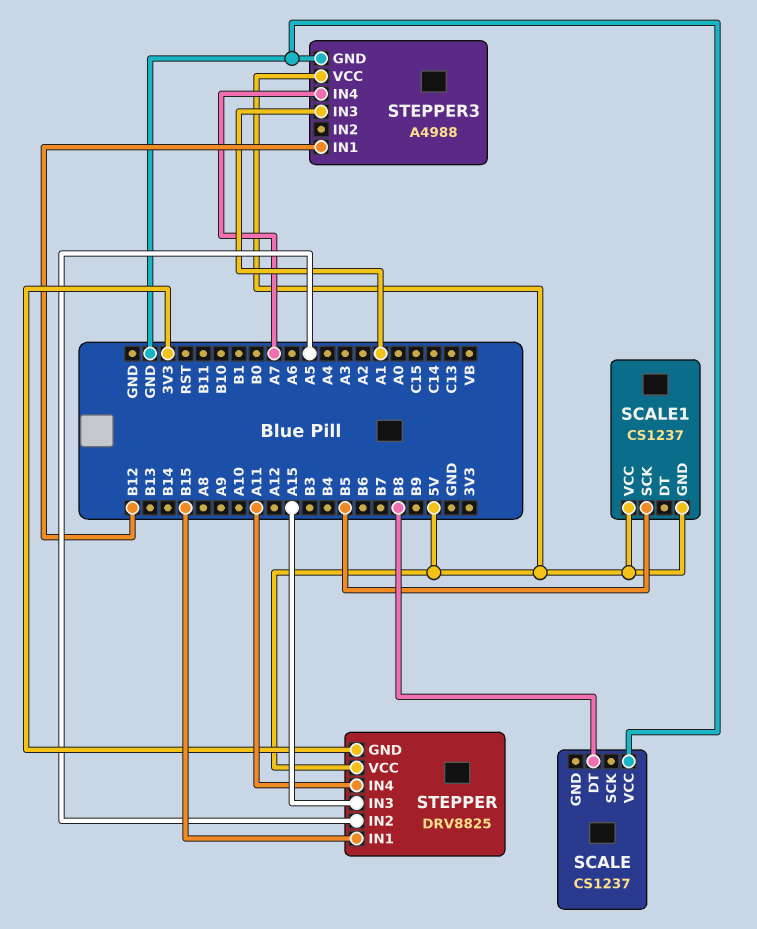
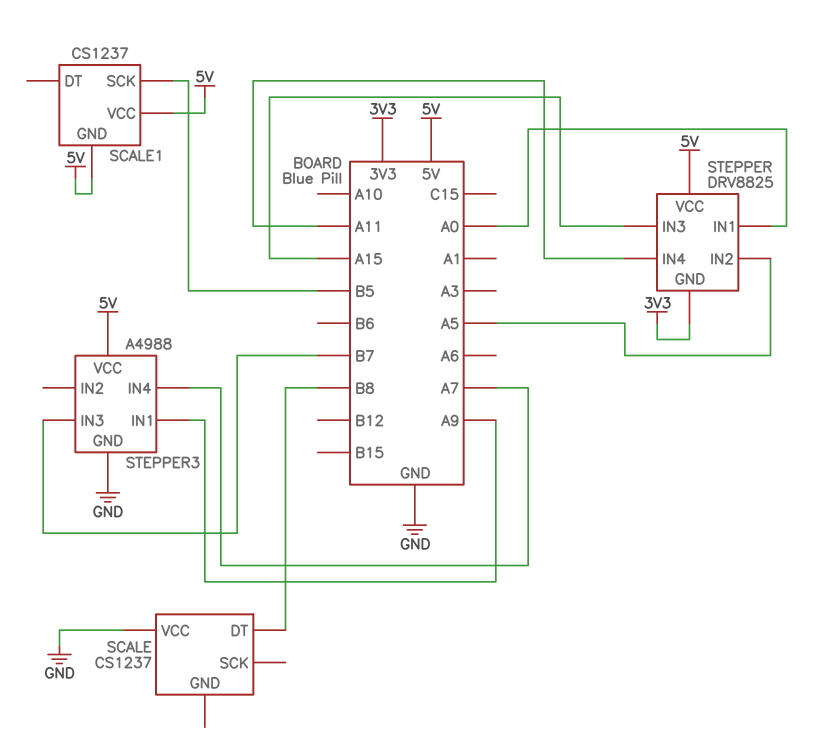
STEPPER pin IN1: B15 -> A0
STEPPER3 pin IN1: B12 -> A9
STEPPER3 pin IN3: A1 -> B7

